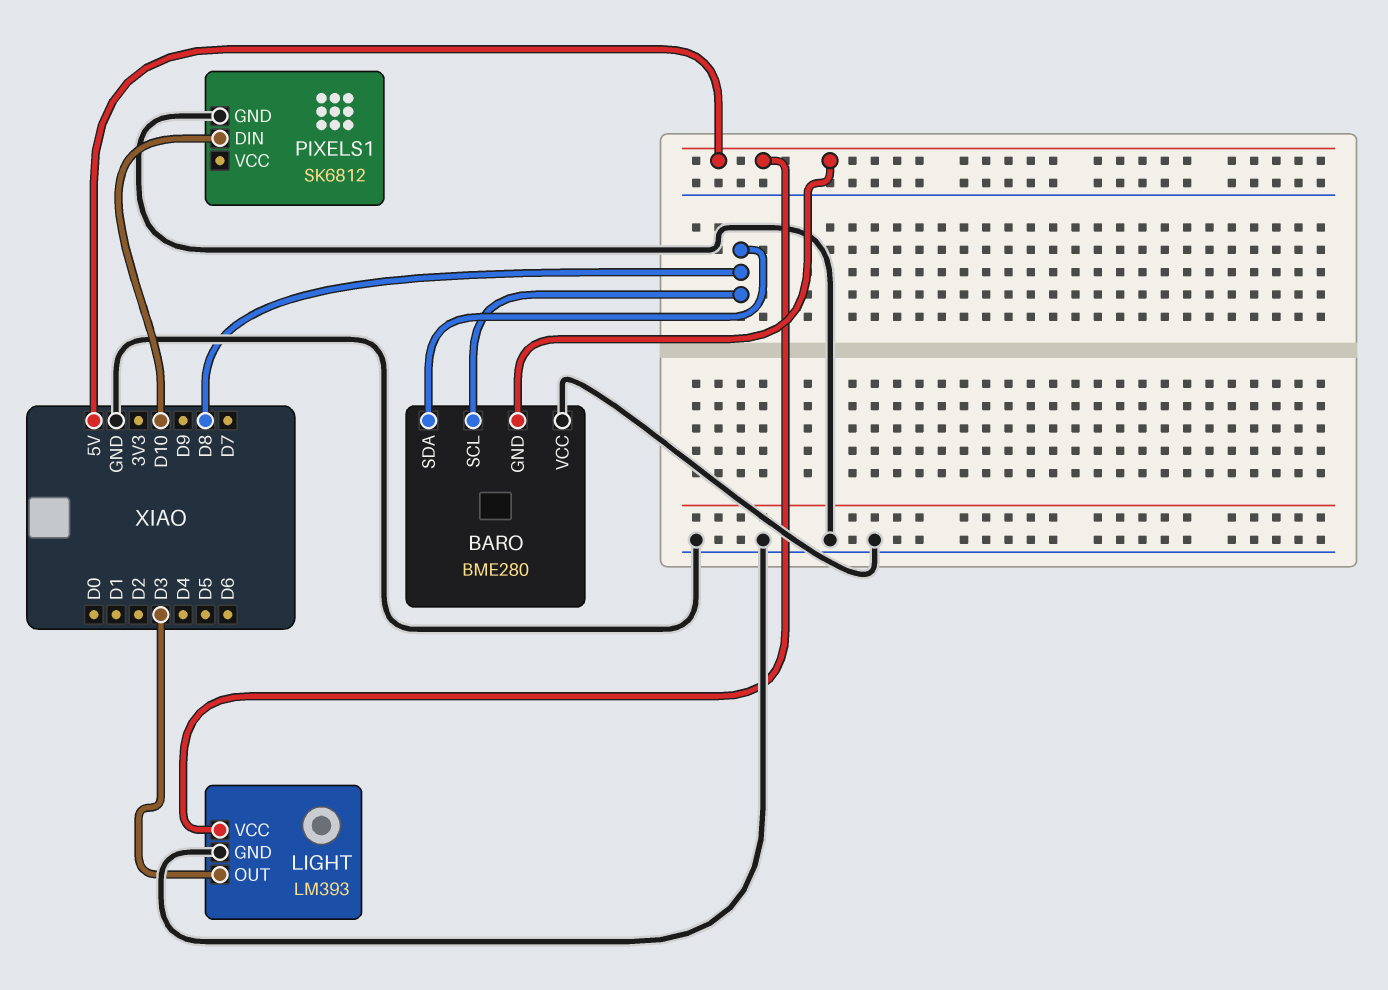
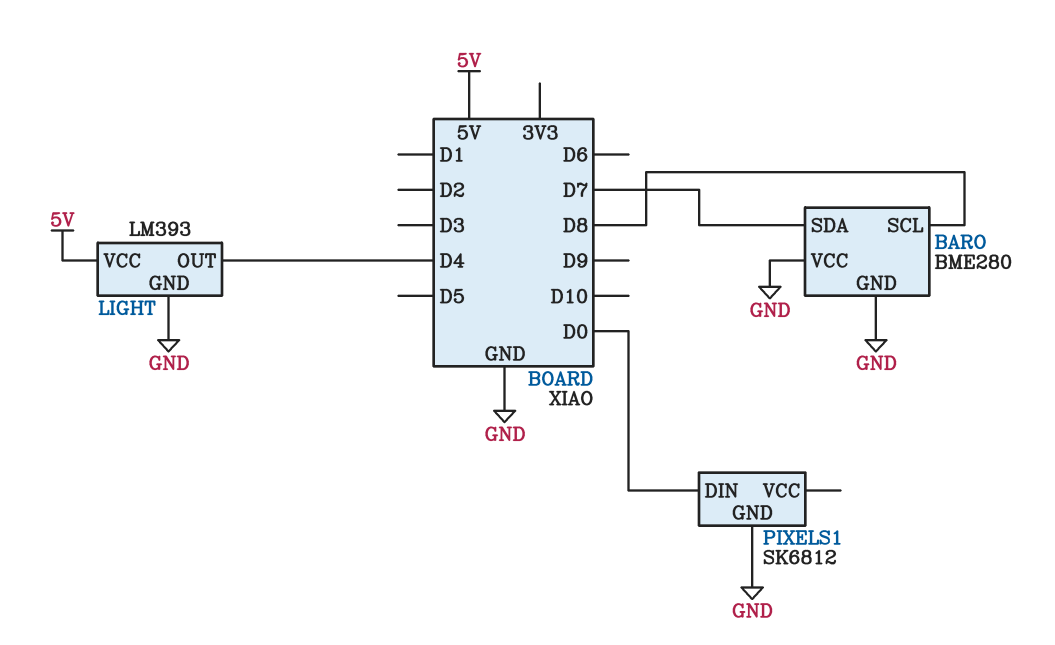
BARO pin GND: 5V -> GND
BARO pin SDA: D8 -> D7
LIGHT pin OUT: D3 -> D4
PIXELS1 pin DIN: D10 -> D0

